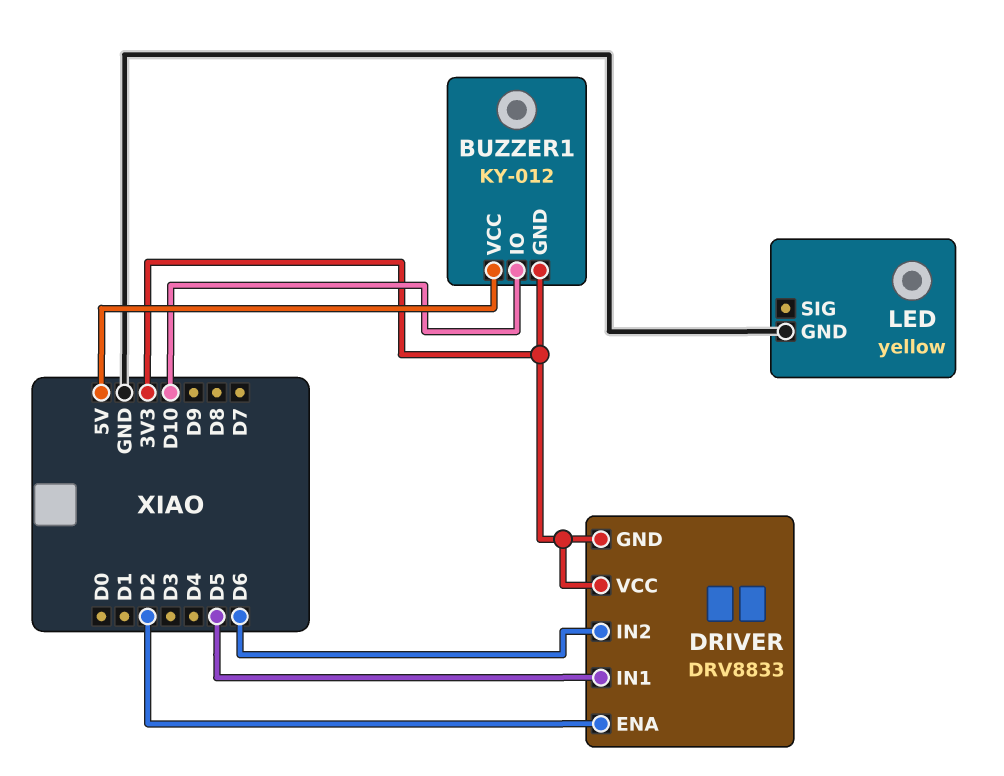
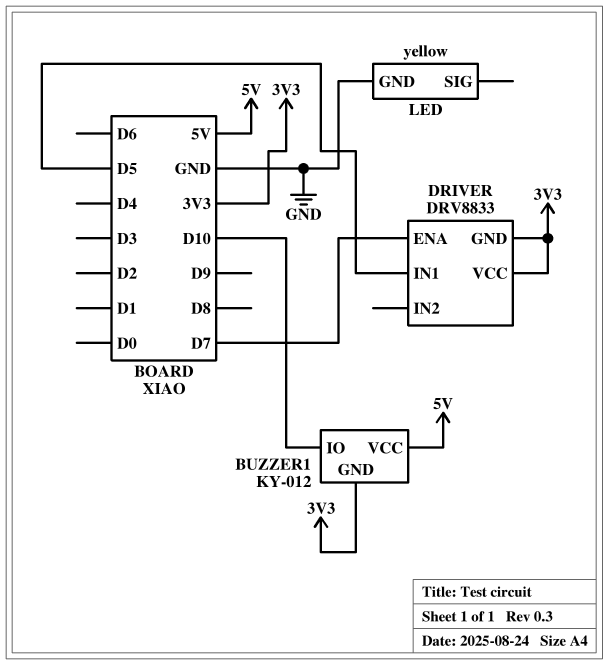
DRIVER pin ENA: D2 -> D7
DRIVER pin IN2: D6 -> none

